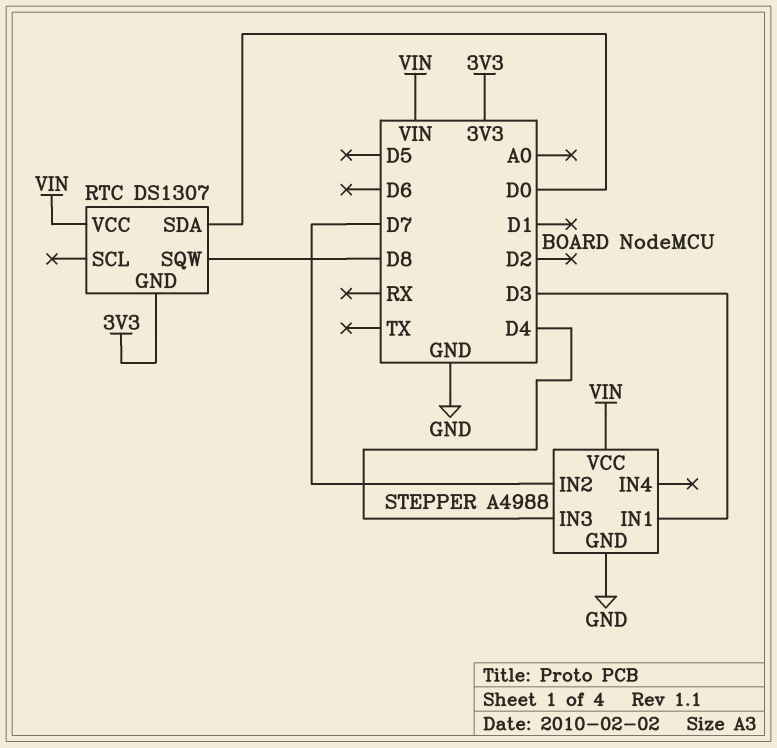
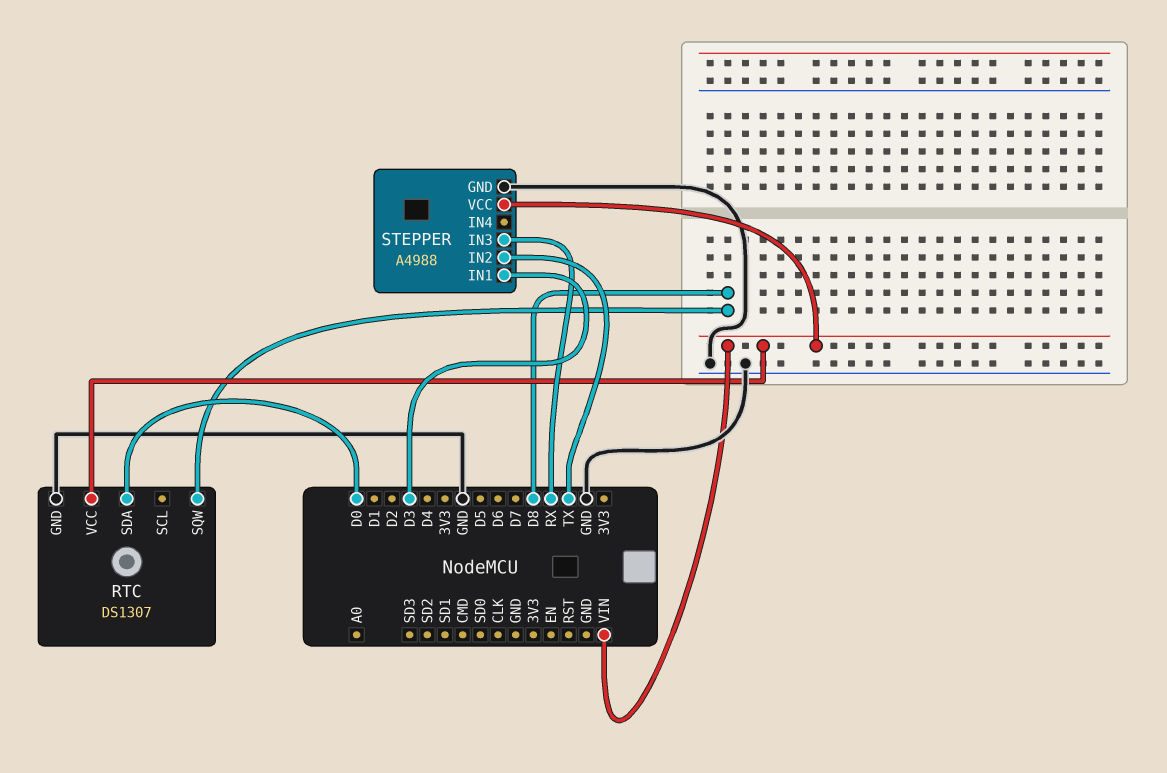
RTC pin GND: 3V3 -> GND
STEPPER pin IN2: D7 -> TX
STEPPER pin IN3: D4 -> RX

